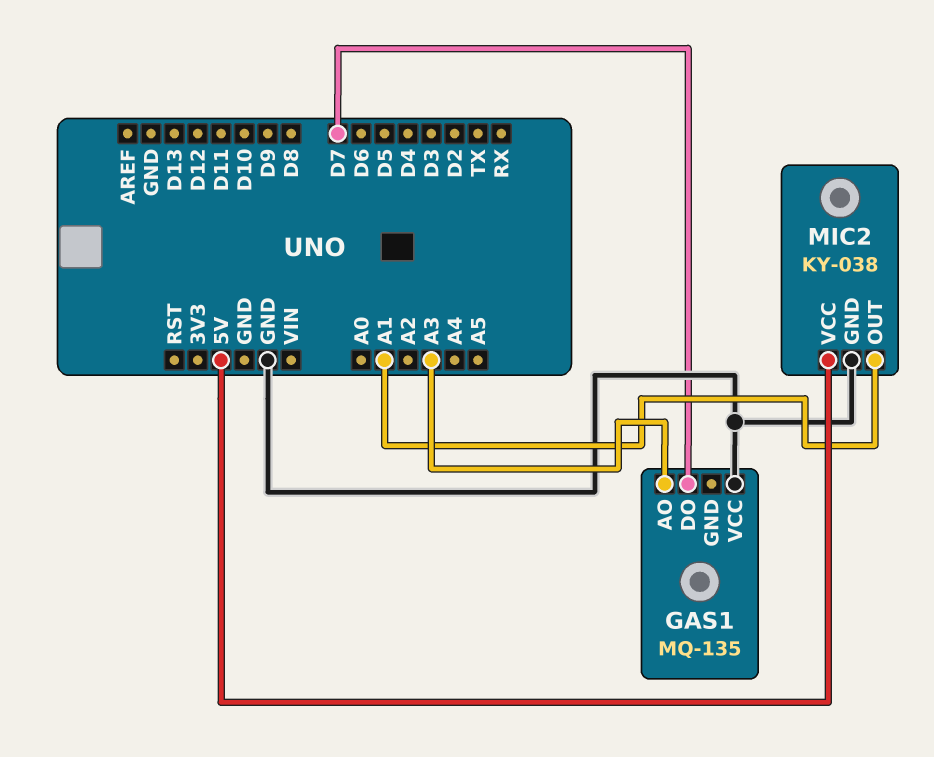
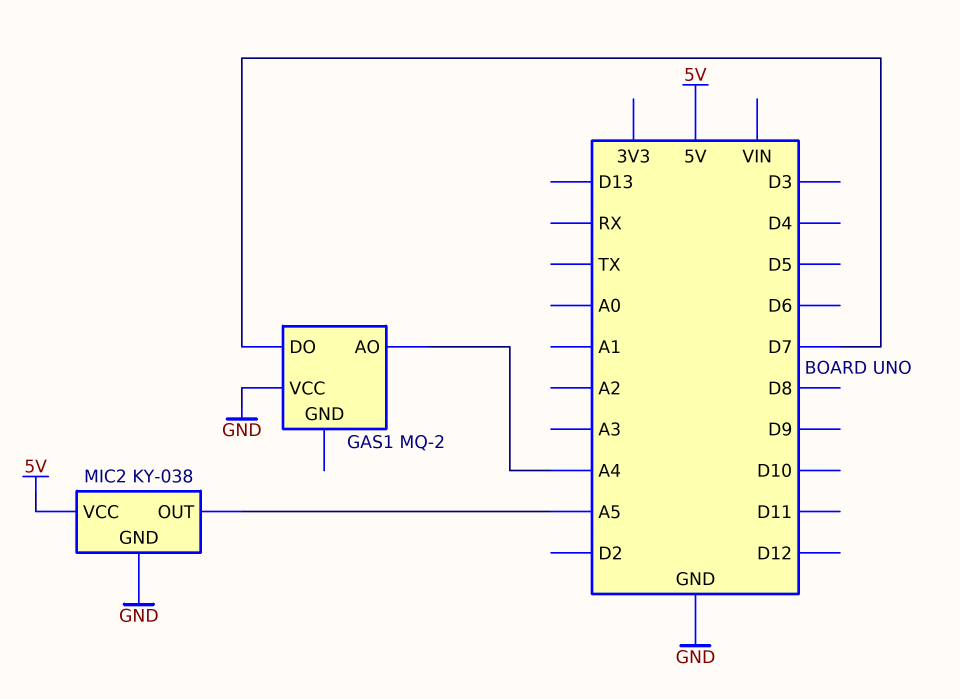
GAS1: MQ-135 -> MQ-2
GAS1 pin AO: A3 -> A4
MIC2 pin OUT: A1 -> A5

